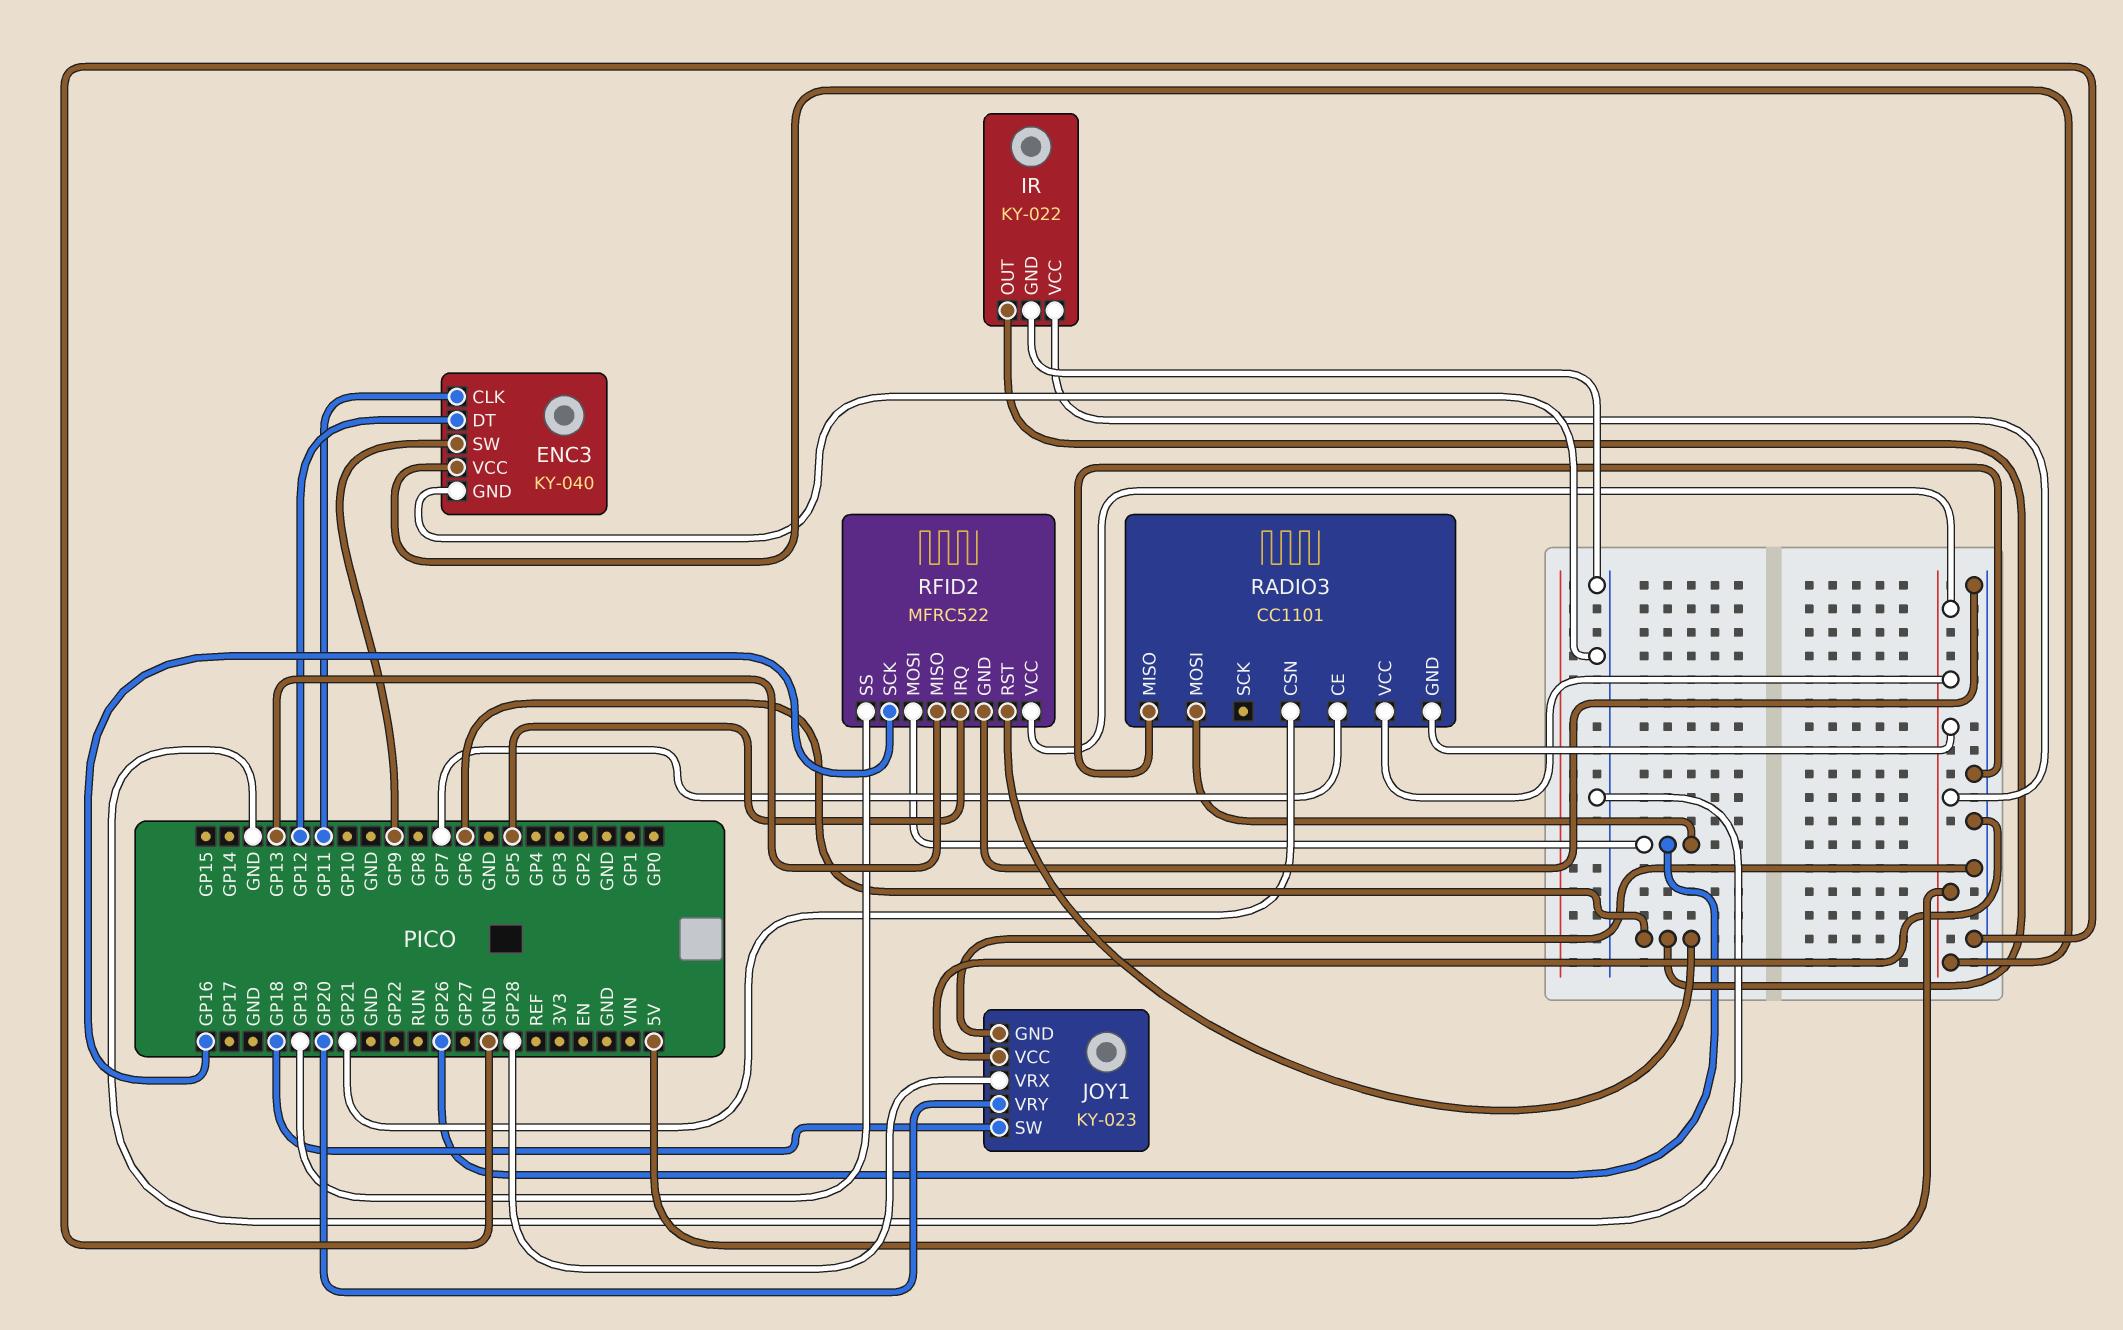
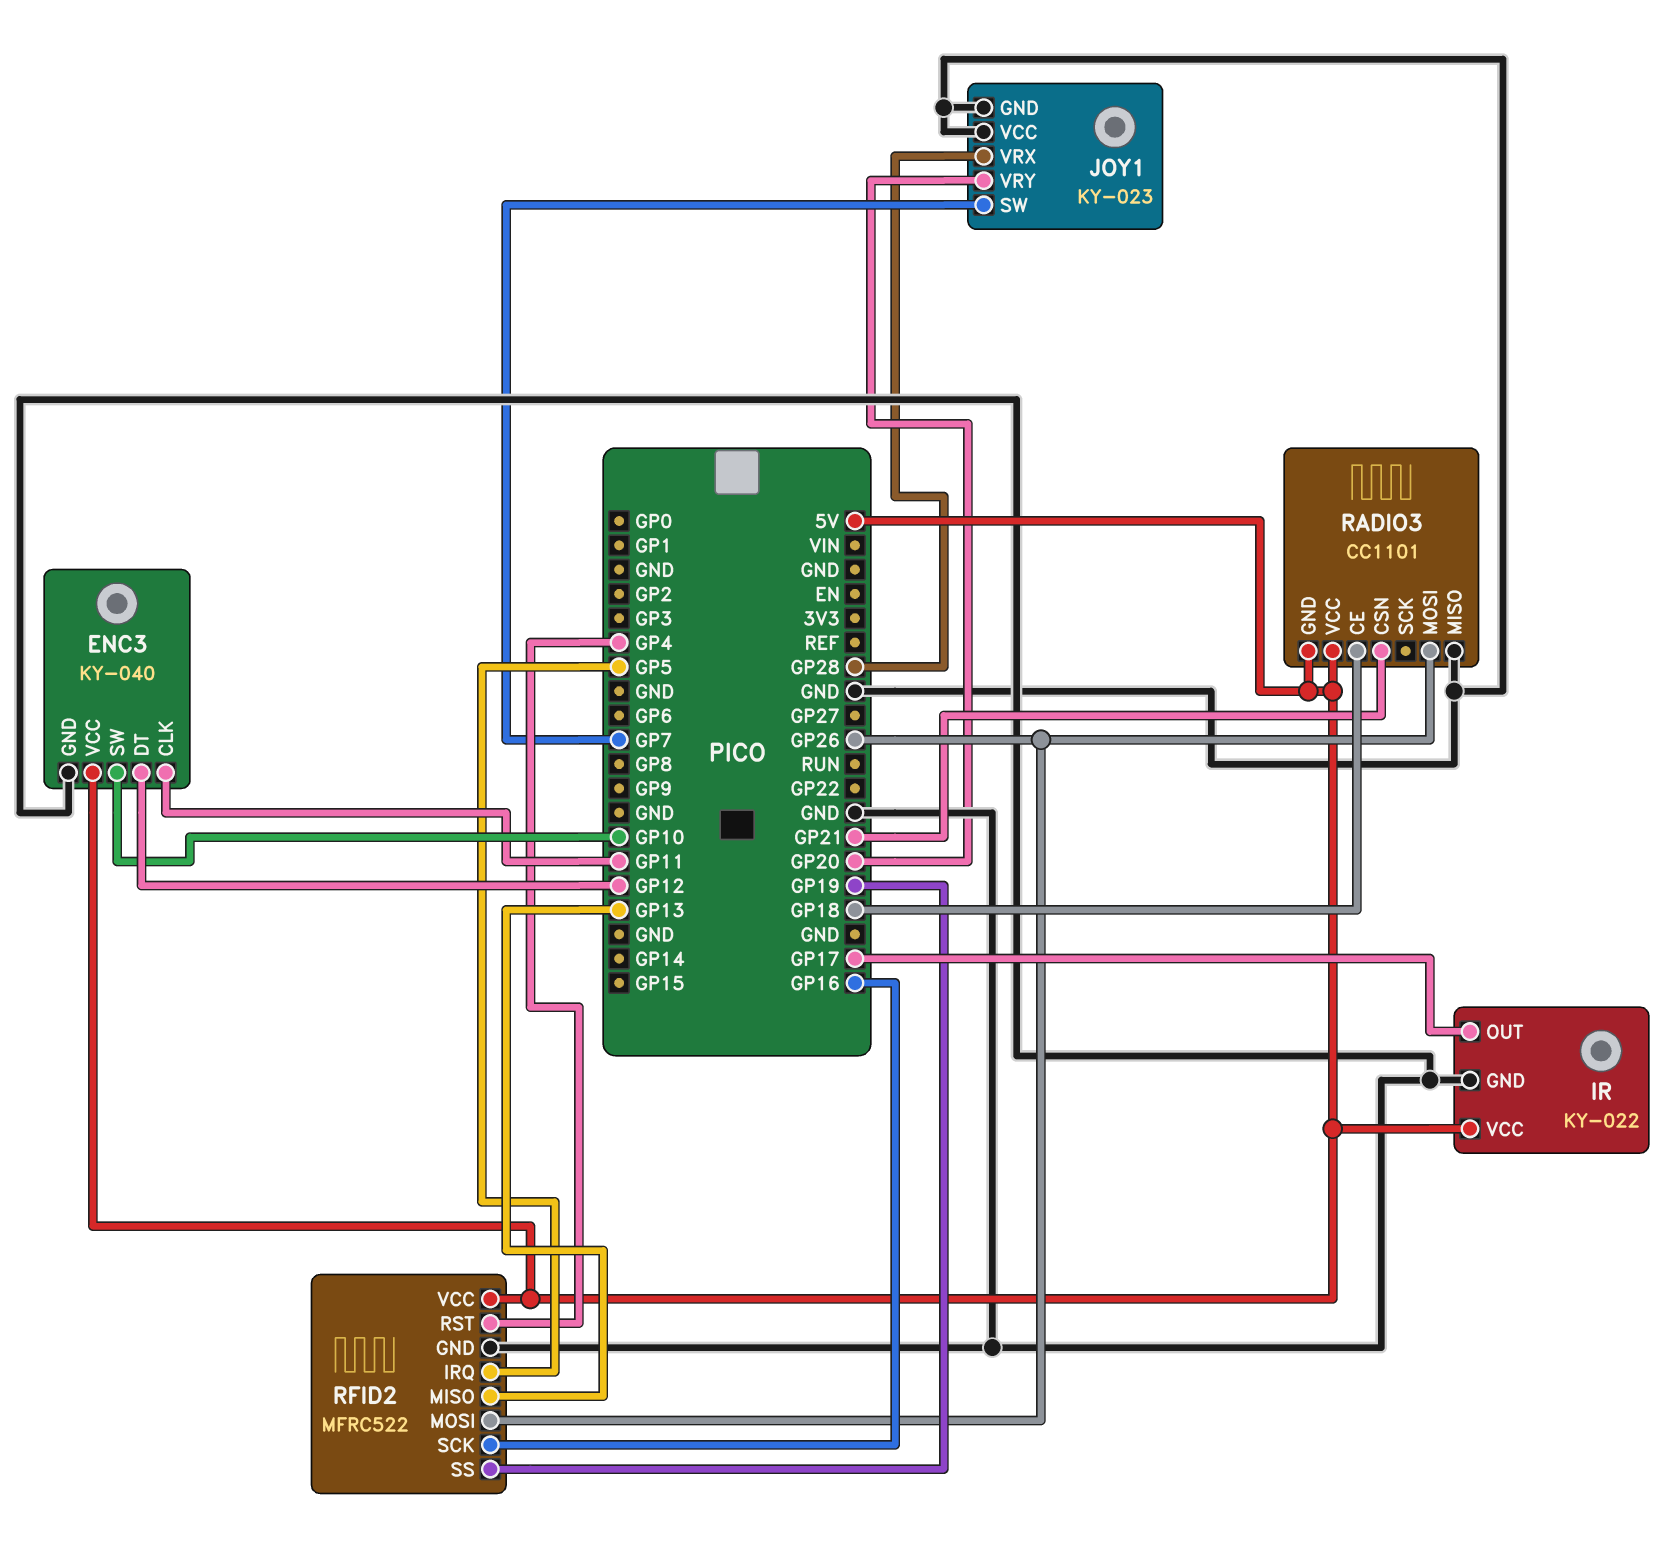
ENC3 pin SW: GP9 -> GP10
IR pin OUT: GP6 -> GP17
JOY1 pin SW: GP18 -> GP7
RADIO3 pin CE: GP7 -> GP18
RFID2 pin RST: GP6 -> GP4

